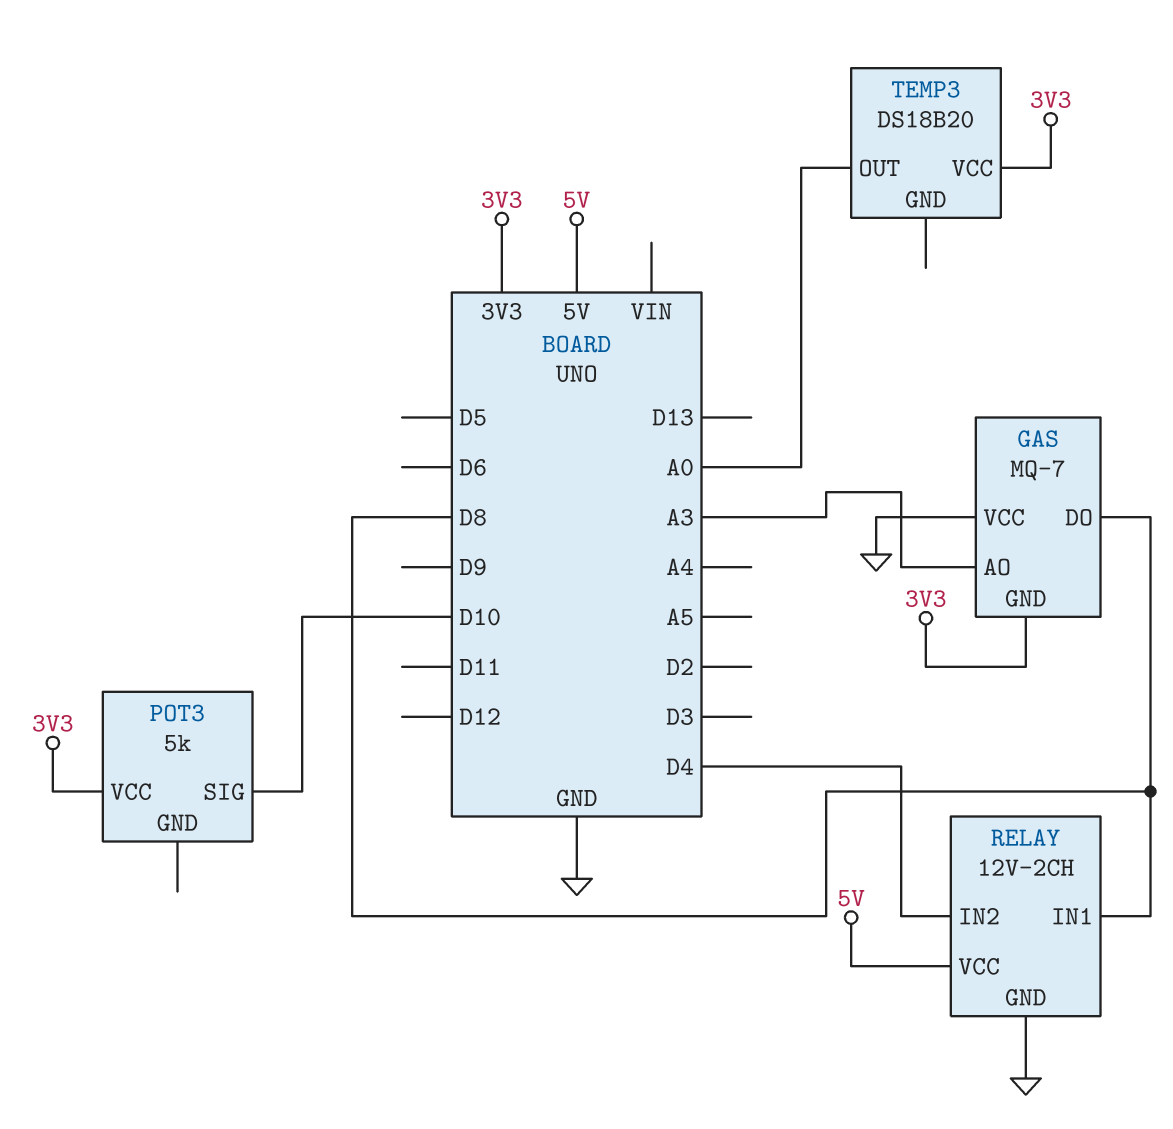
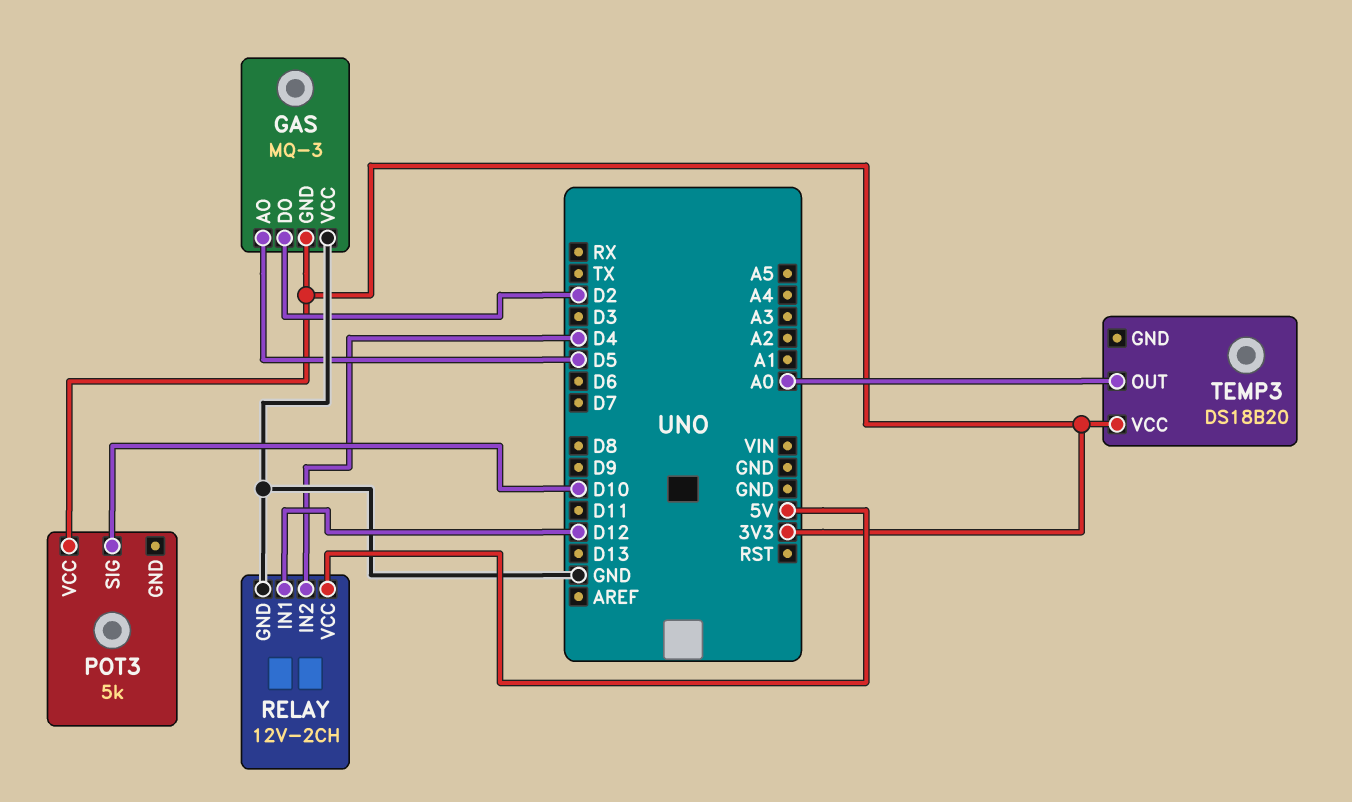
GAS: MQ-7 -> MQ-3
GAS pin AO: A3 -> D5
GAS pin DO: D8 -> D2
RELAY pin IN1: D8 -> D12

